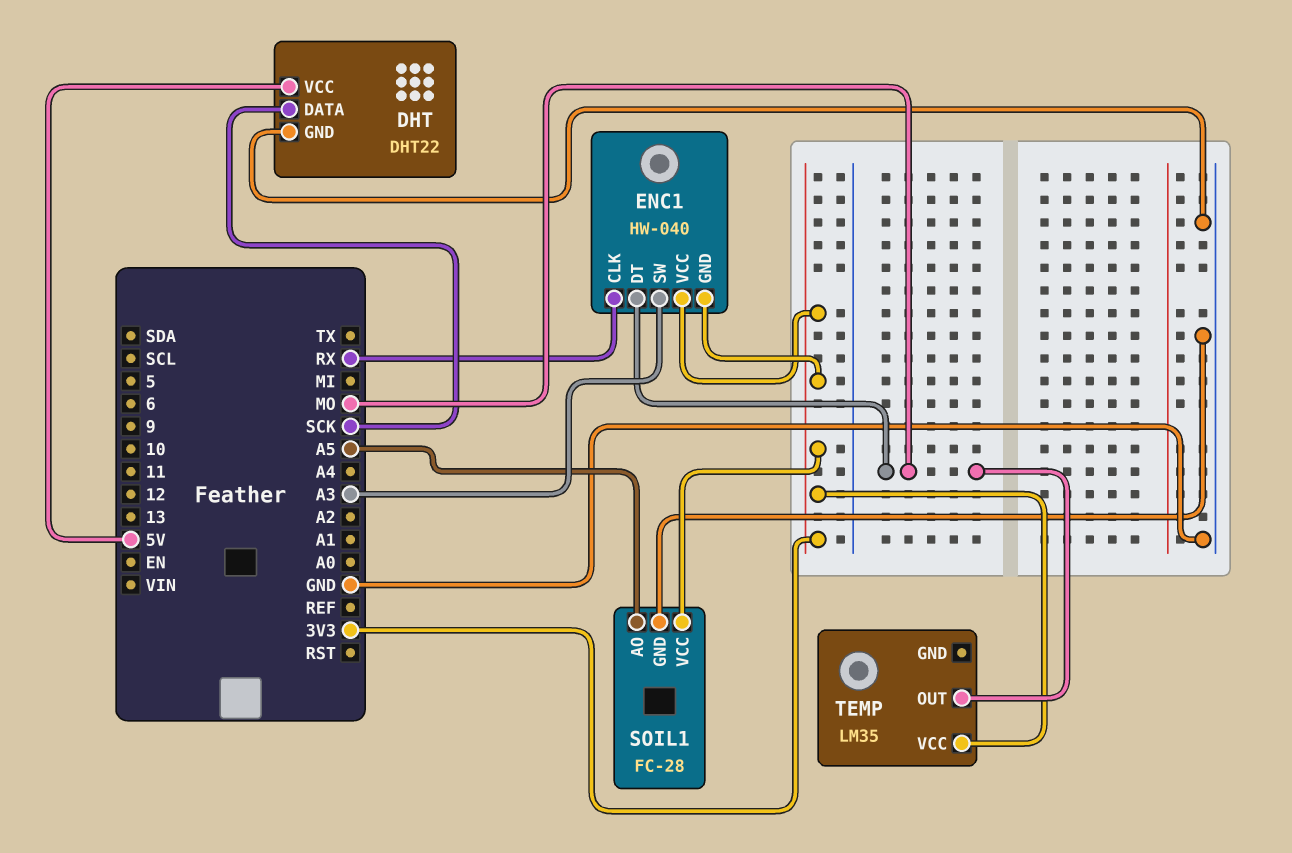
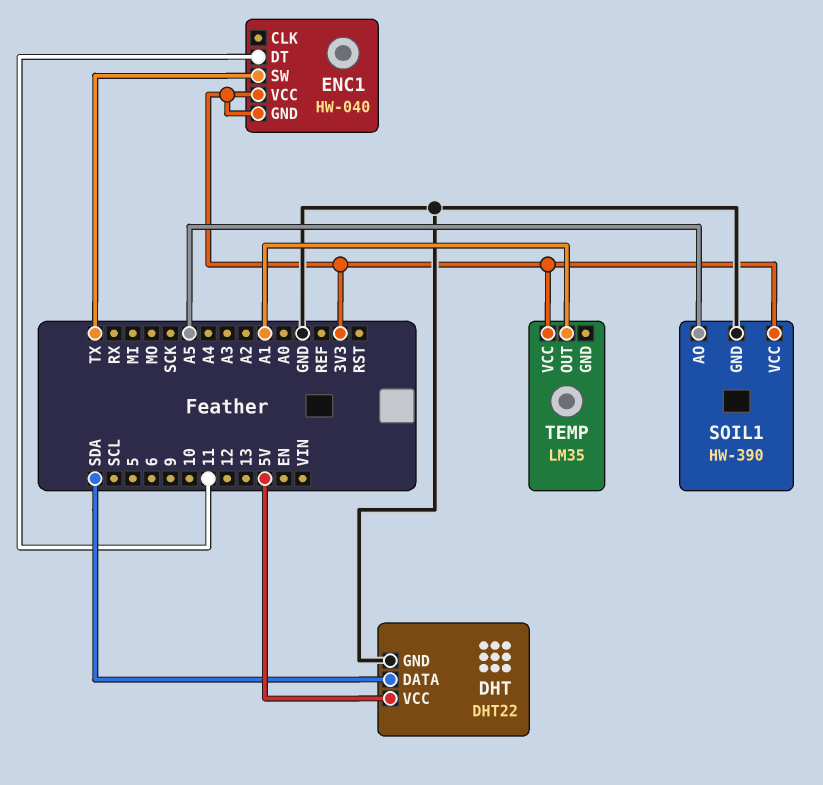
DHT pin DATA: SCK -> SDA
ENC1 pin CLK: RX -> none
ENC1 pin DT: MO -> 11
ENC1 pin SW: A3 -> TX
SOIL1: FC-28 -> HW-390
TEMP pin OUT: MO -> A1

